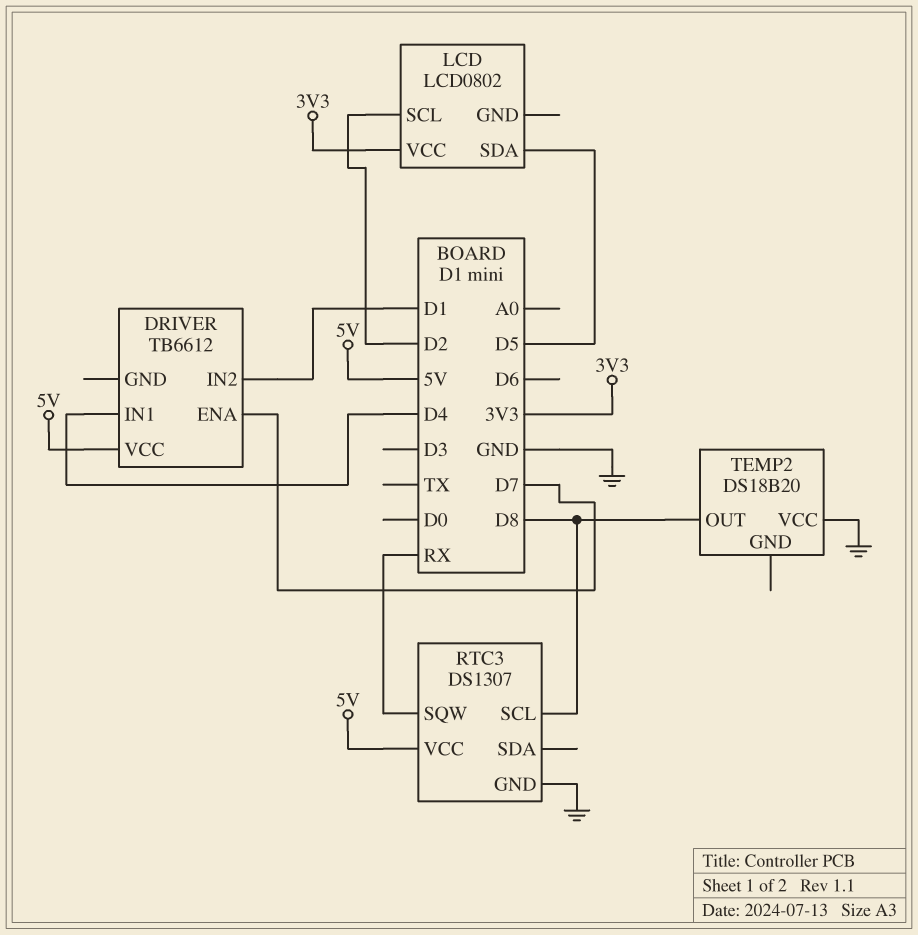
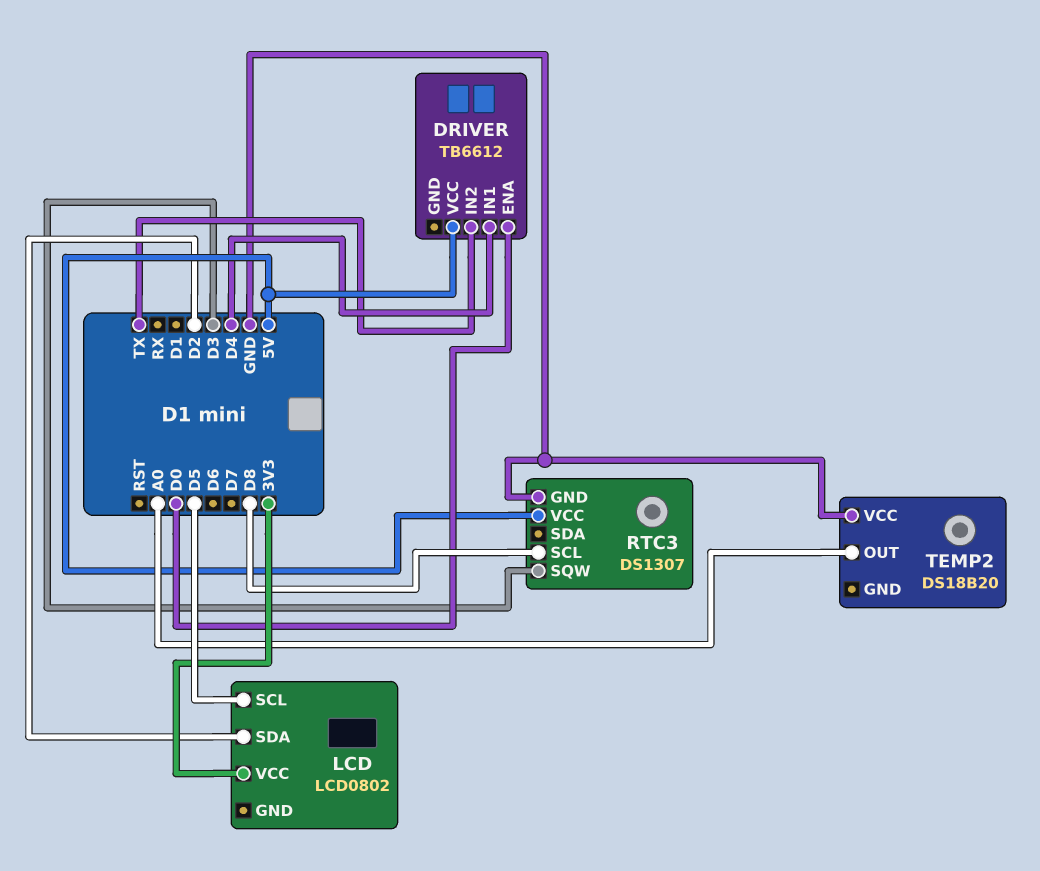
DRIVER pin ENA: D7 -> D0
DRIVER pin IN2: D1 -> TX
LCD pin SCL: D2 -> D5
LCD pin SDA: D5 -> D2
RTC3 pin SQW: RX -> D3
TEMP2 pin OUT: D8 -> A0

